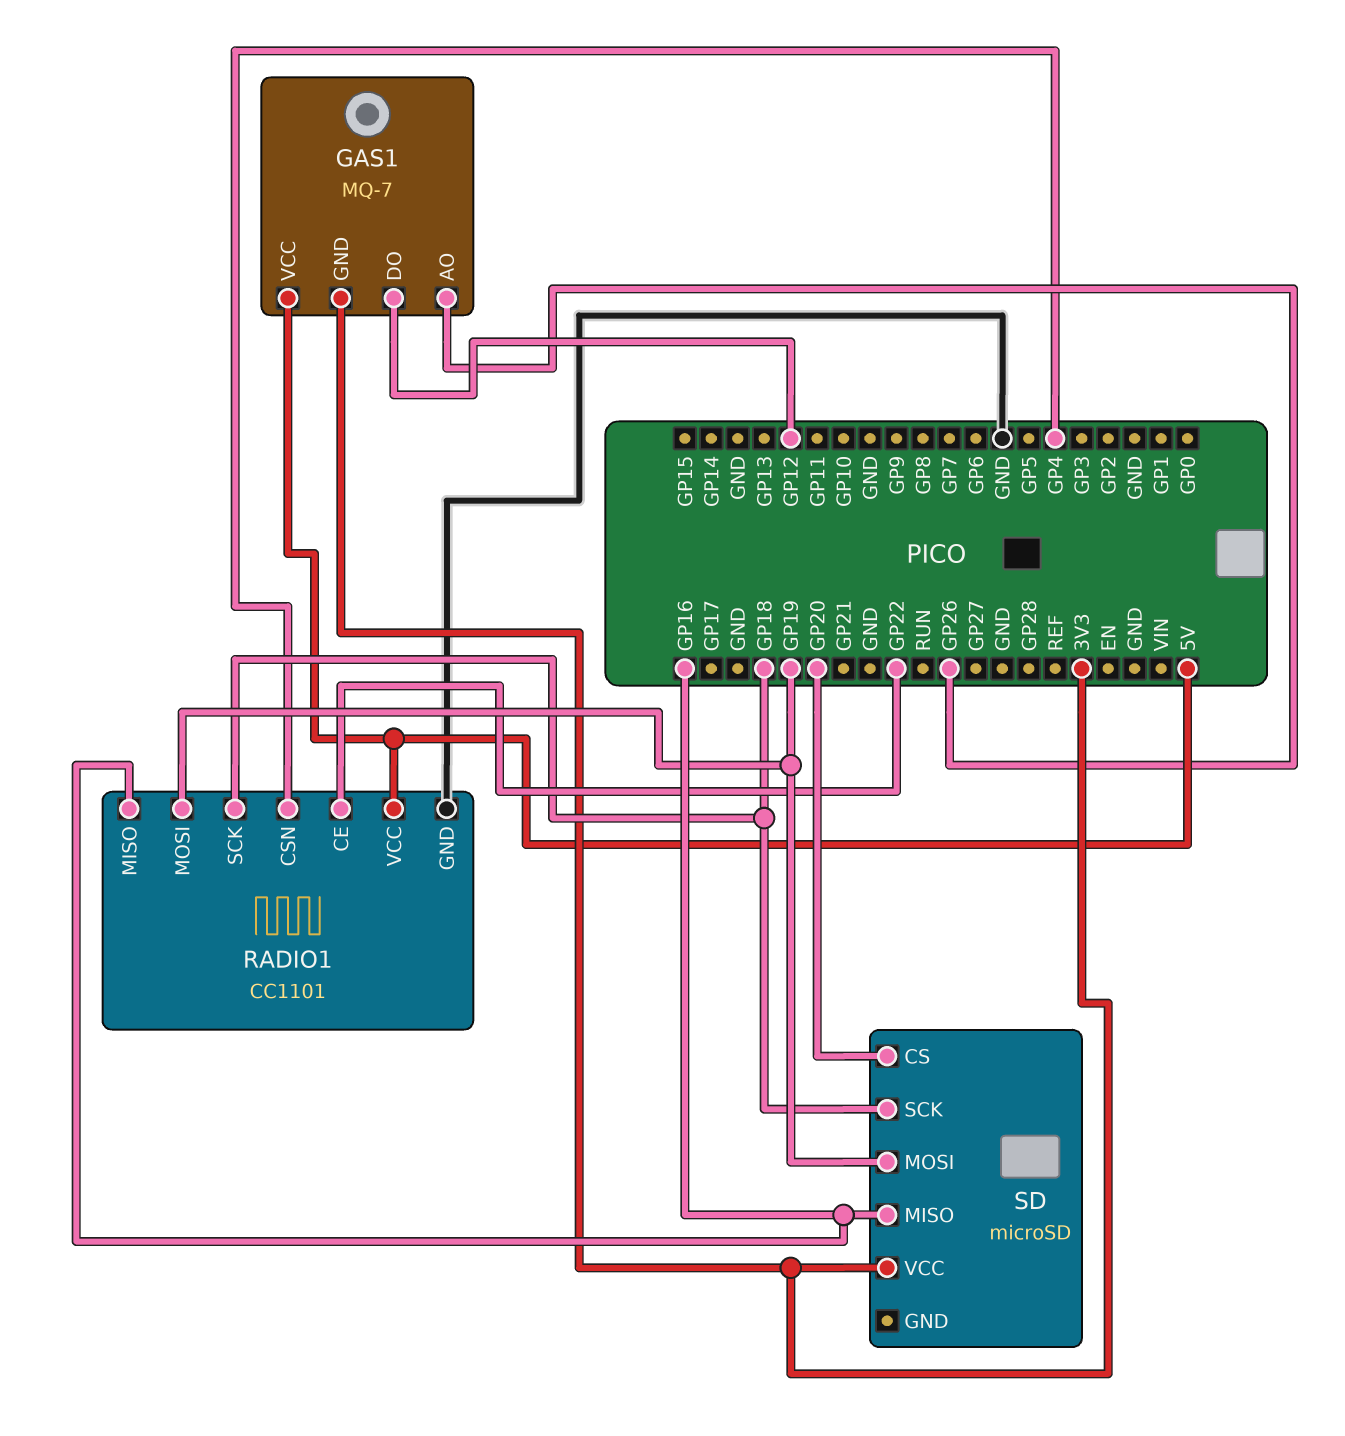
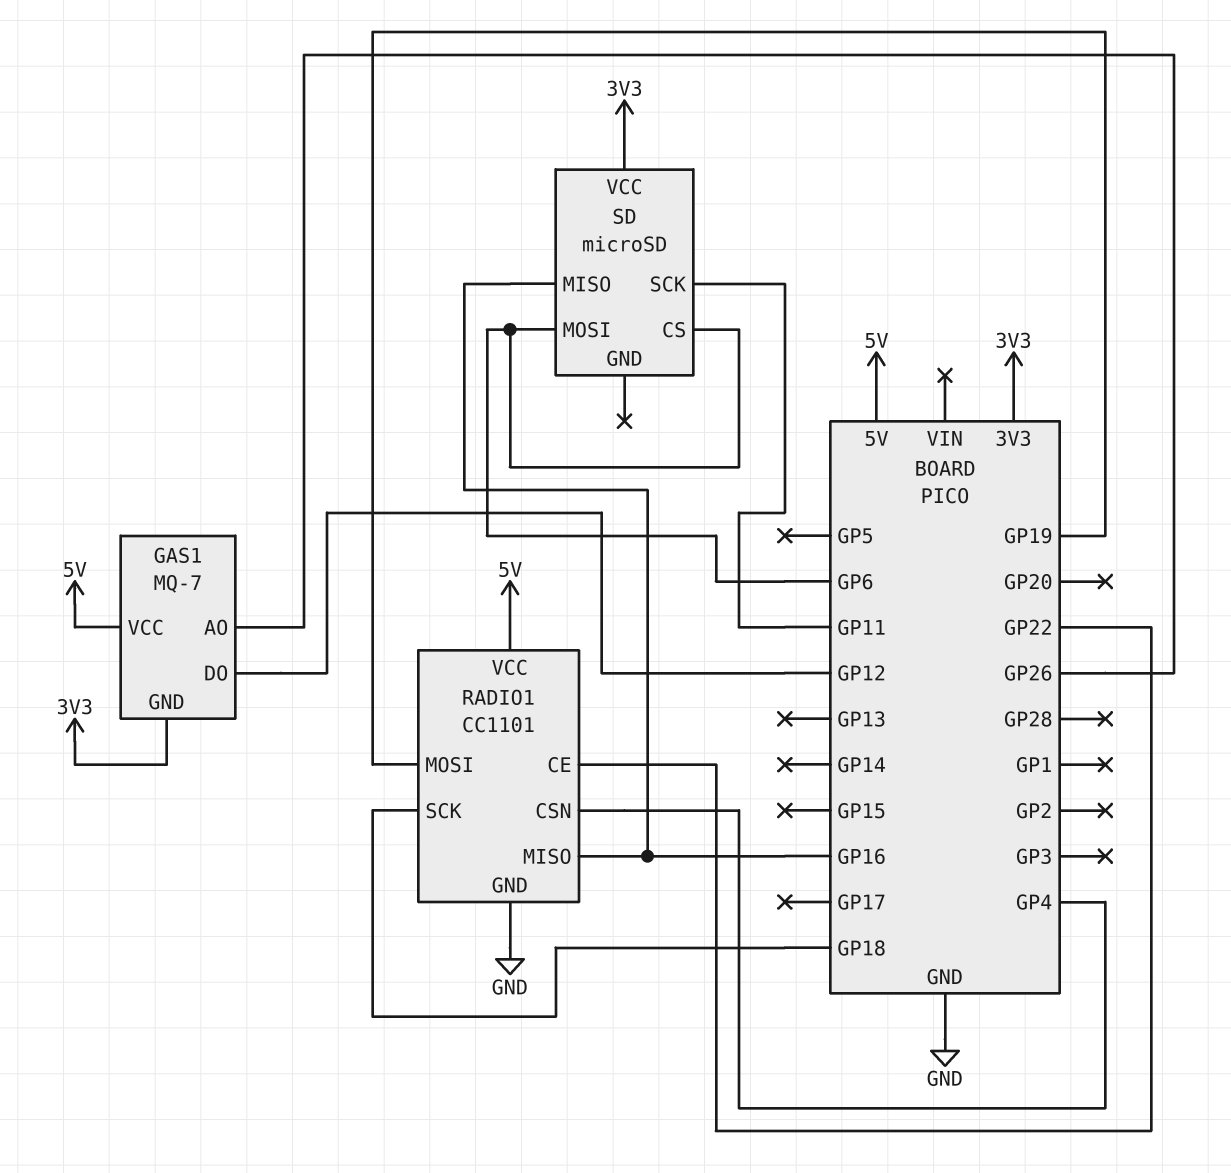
SD pin CS: GP20 -> GP6
SD pin MOSI: GP19 -> GP6
SD pin SCK: GP18 -> GP11

